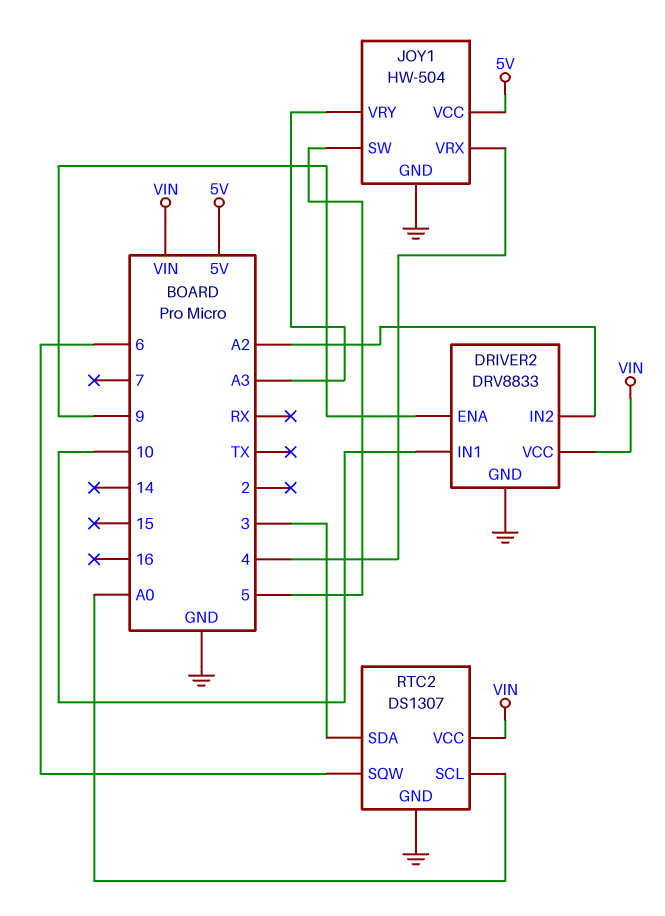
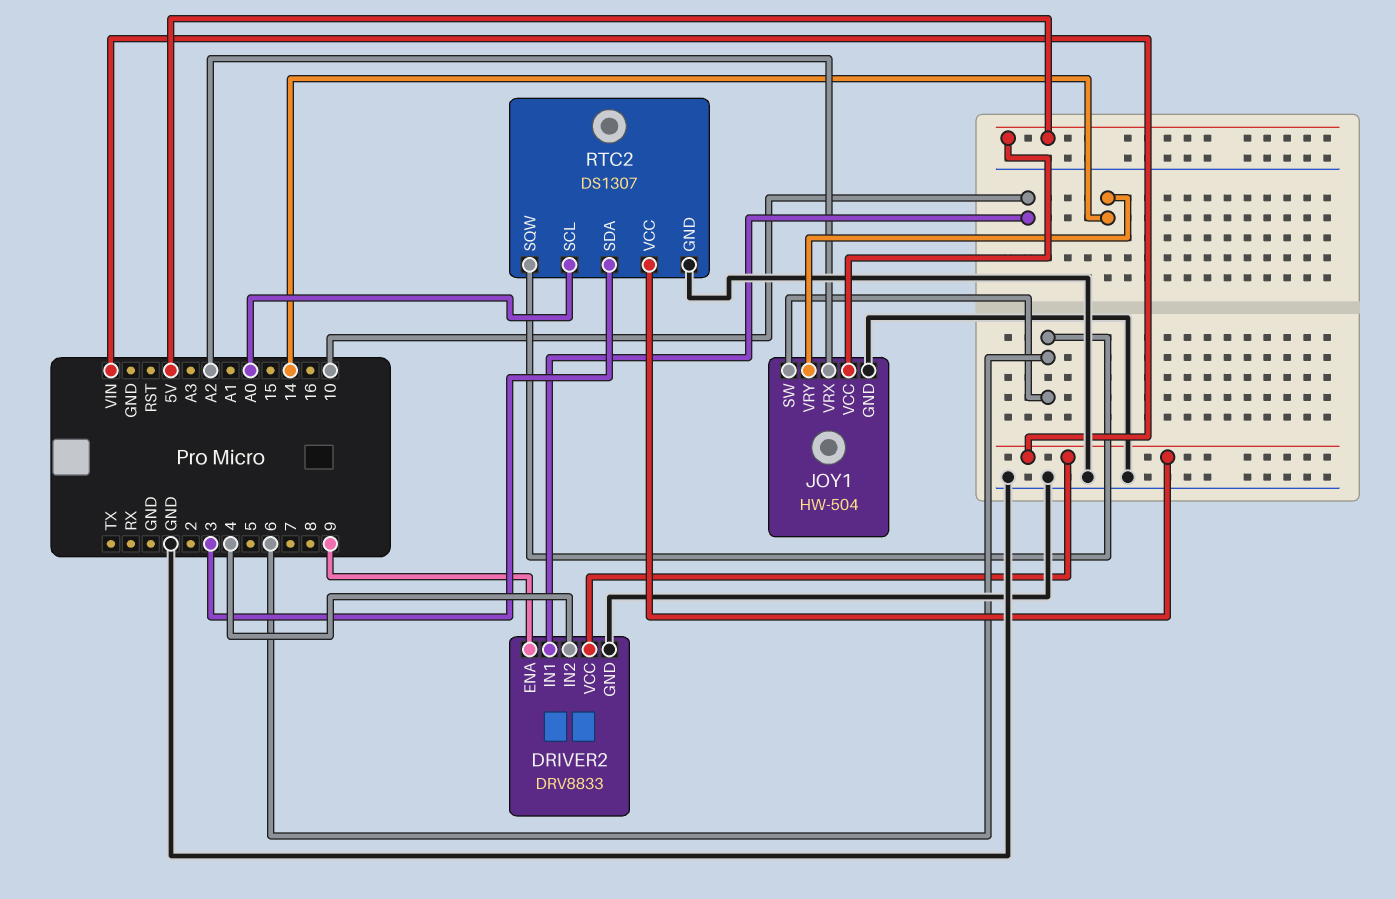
DRIVER2 pin IN2: A2 -> 4
JOY1 pin SW: 5 -> 6
JOY1 pin VRX: 4 -> A2
JOY1 pin VRY: A3 -> 14

